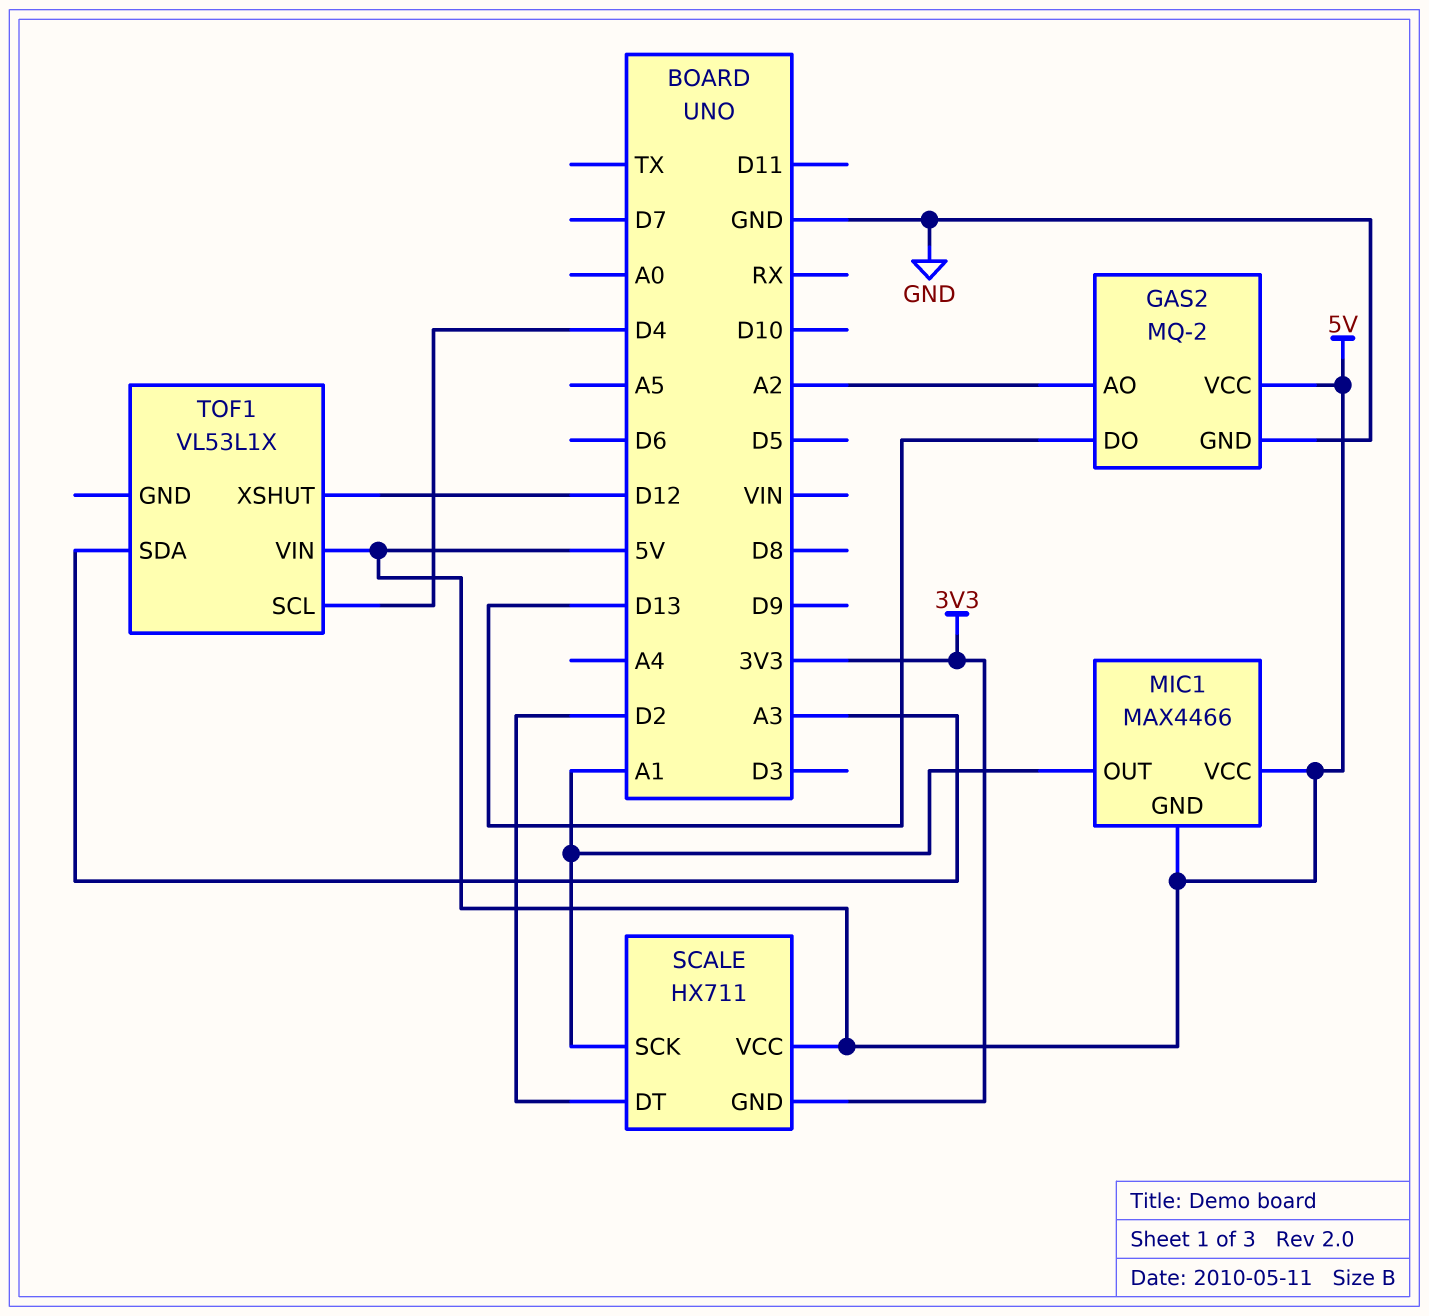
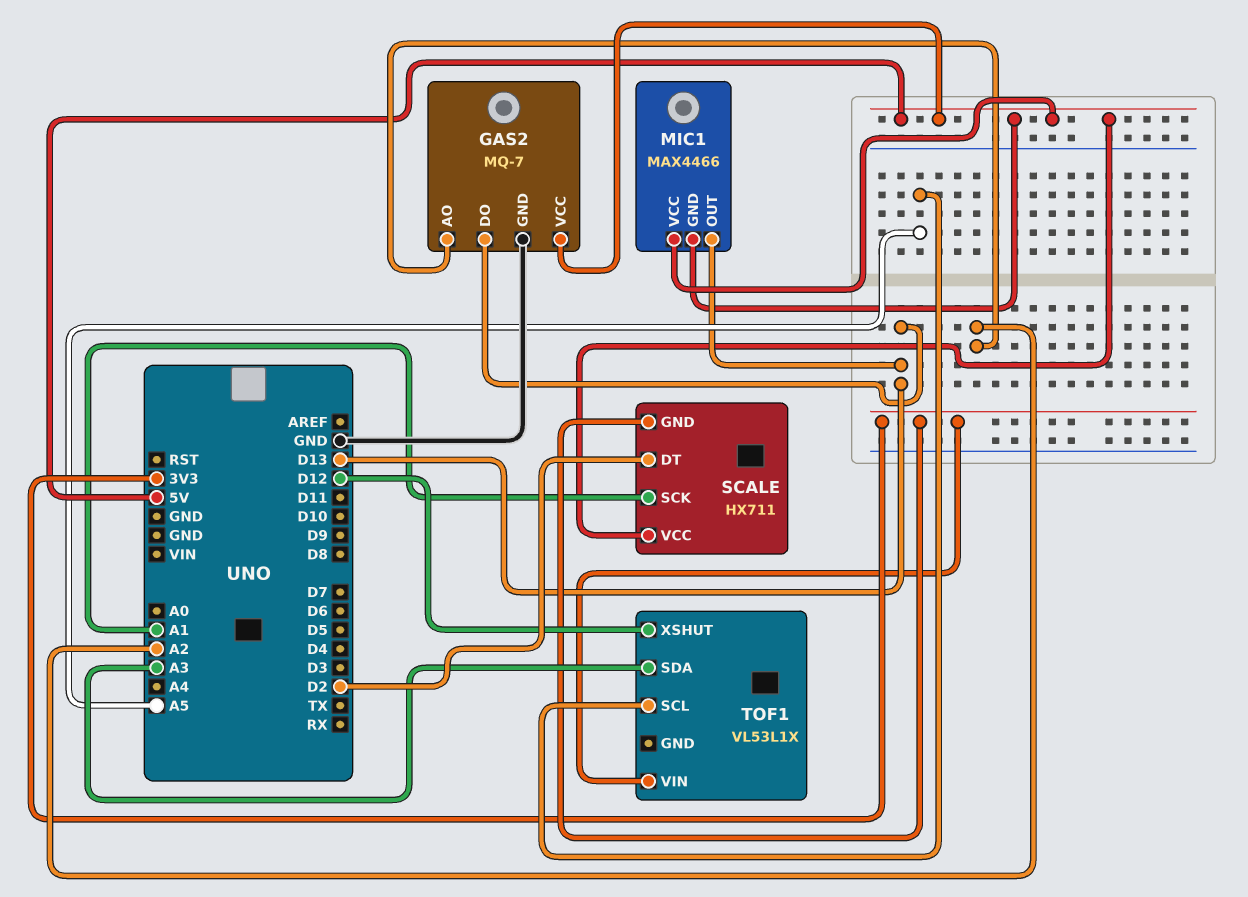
GAS2: MQ-2 -> MQ-7
MIC1 pin OUT: A1 -> D13
TOF1 pin SCL: D4 -> A5
TOF1 pin VIN: 5V -> 3V3

